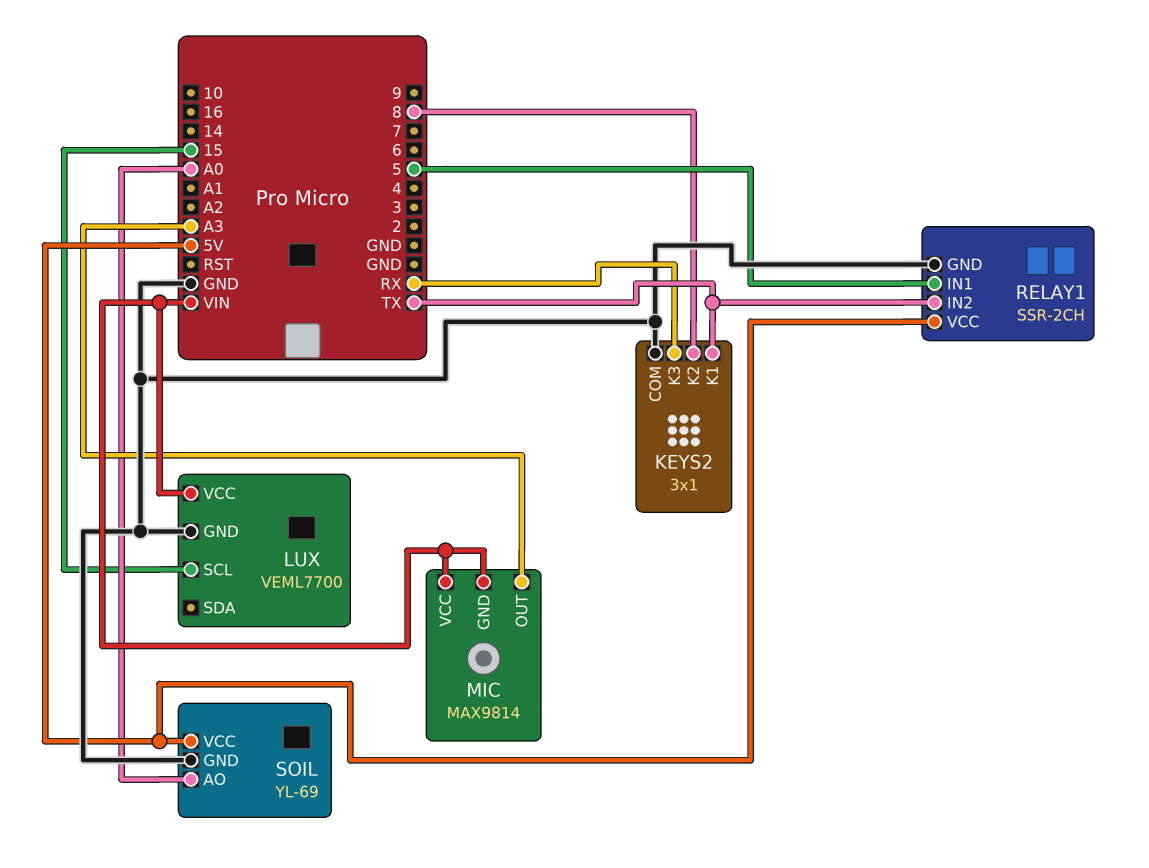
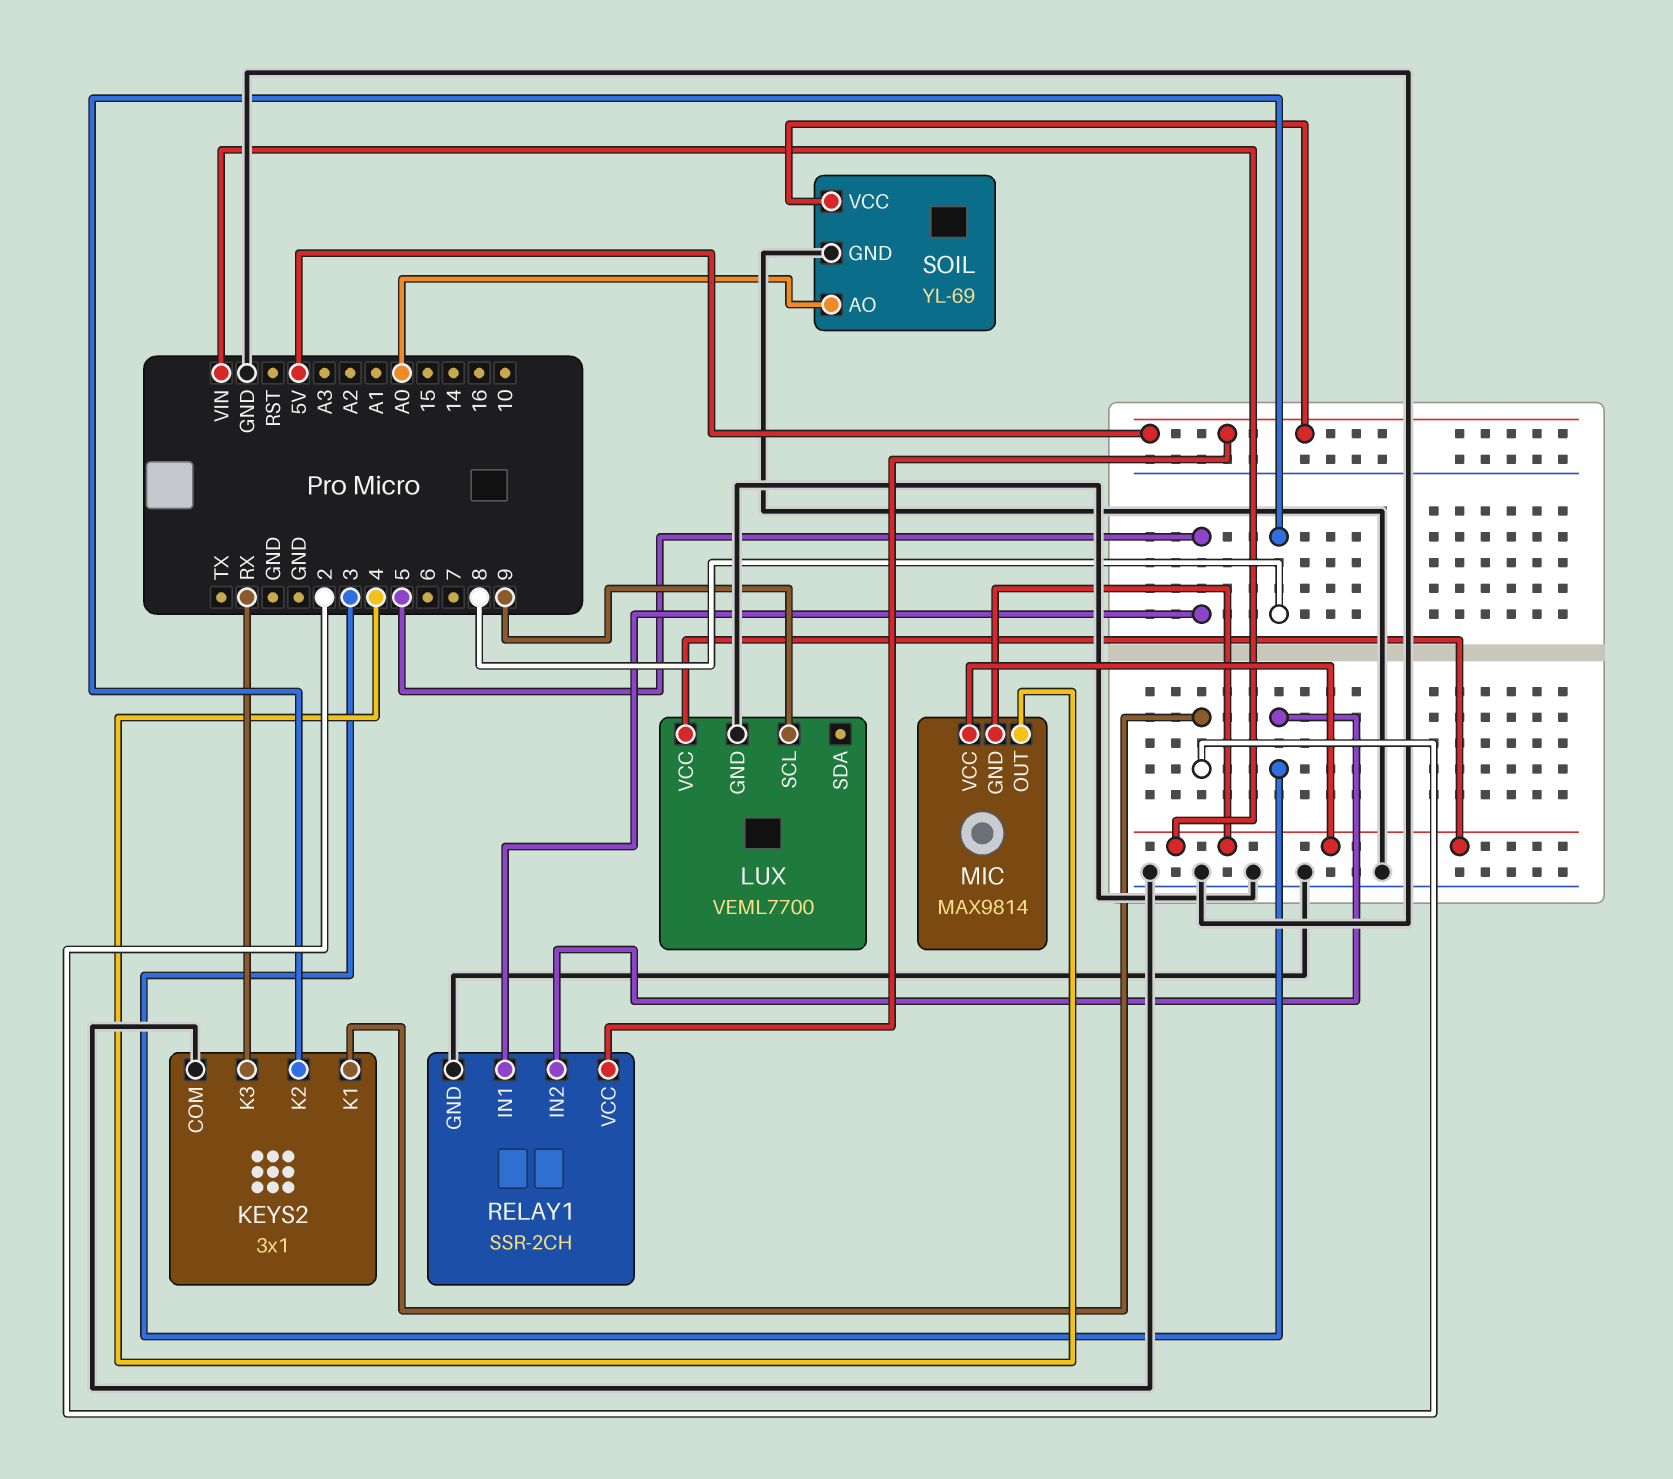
KEYS2 pin K1: TX -> 2
LUX pin SCL: 15 -> 9
MIC pin OUT: A3 -> 4
RELAY1 pin IN2: TX -> 3

